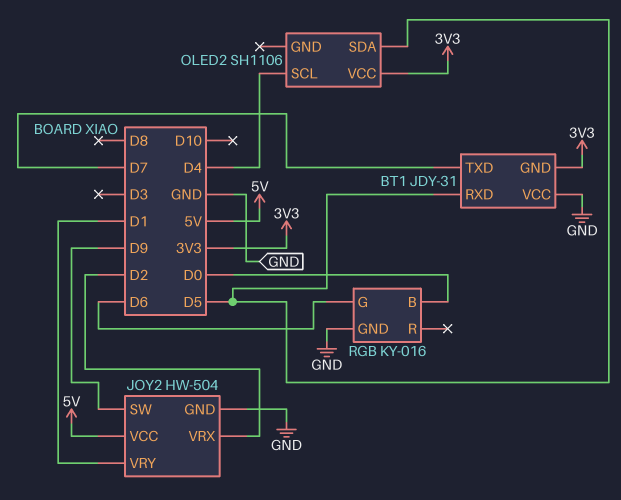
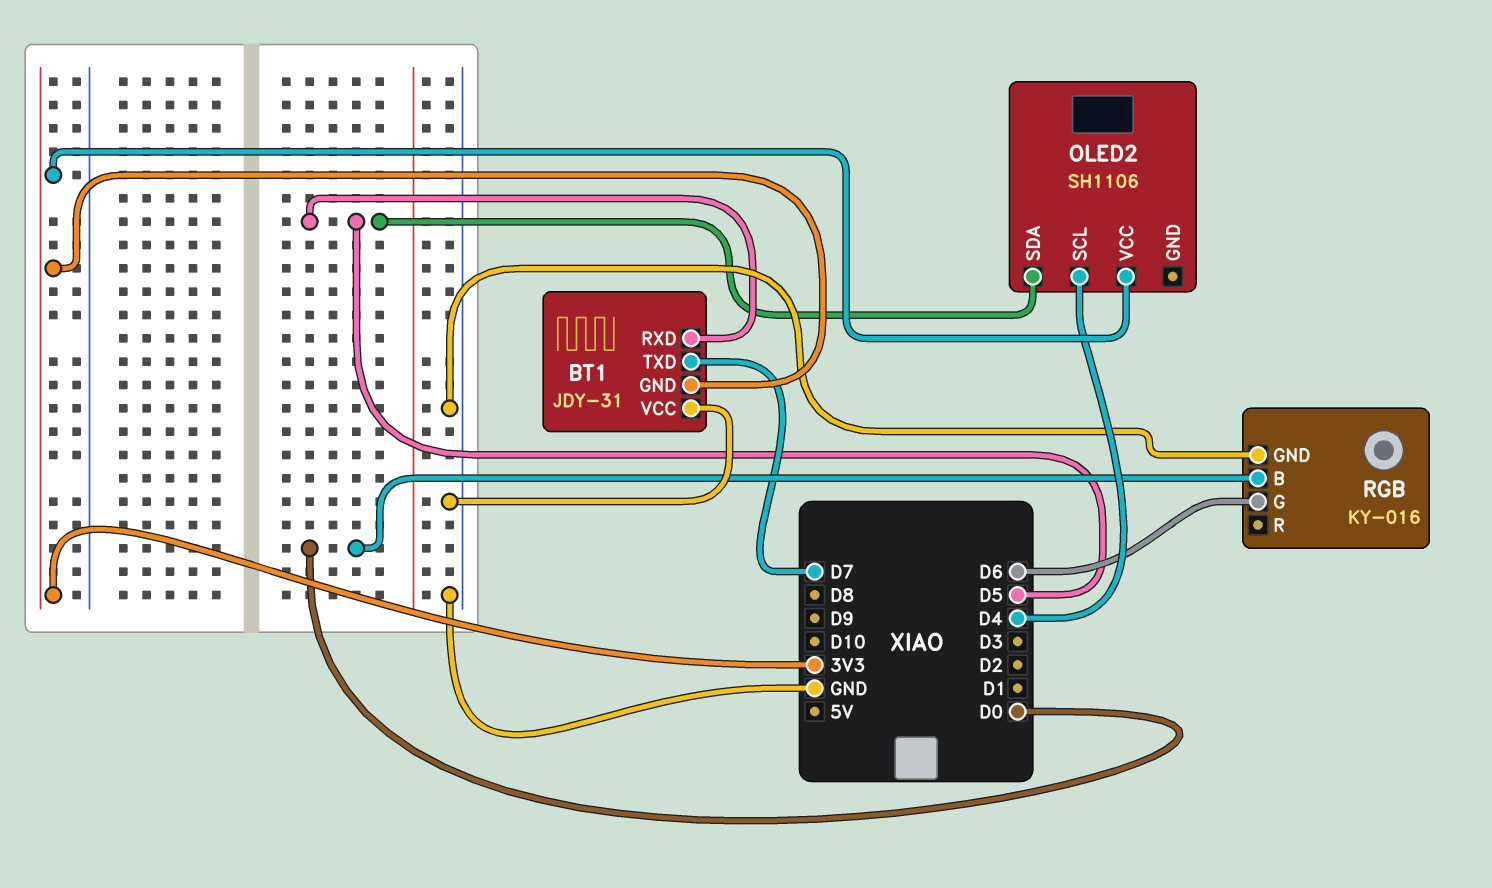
JOY2: HW-504 -> none
JOY2 pin GND: GND -> none
JOY2 pin SW: D9 -> none
JOY2 pin VCC: 5V -> none
JOY2 pin VRX: D2 -> none
JOY2 pin VRY: D1 -> none

